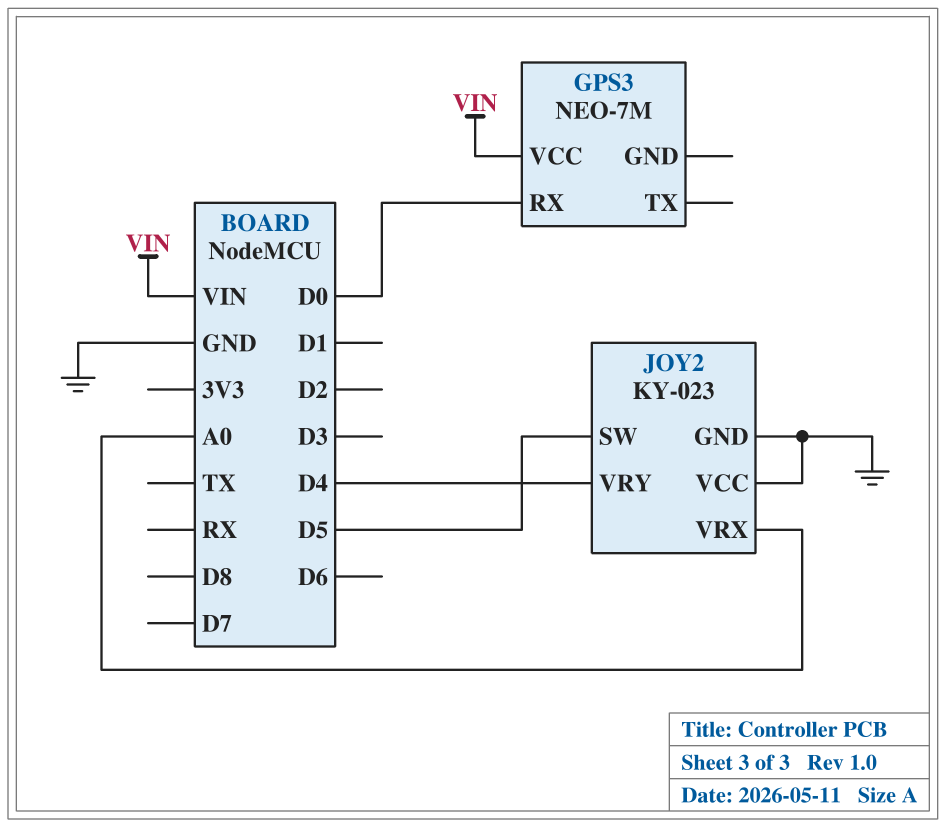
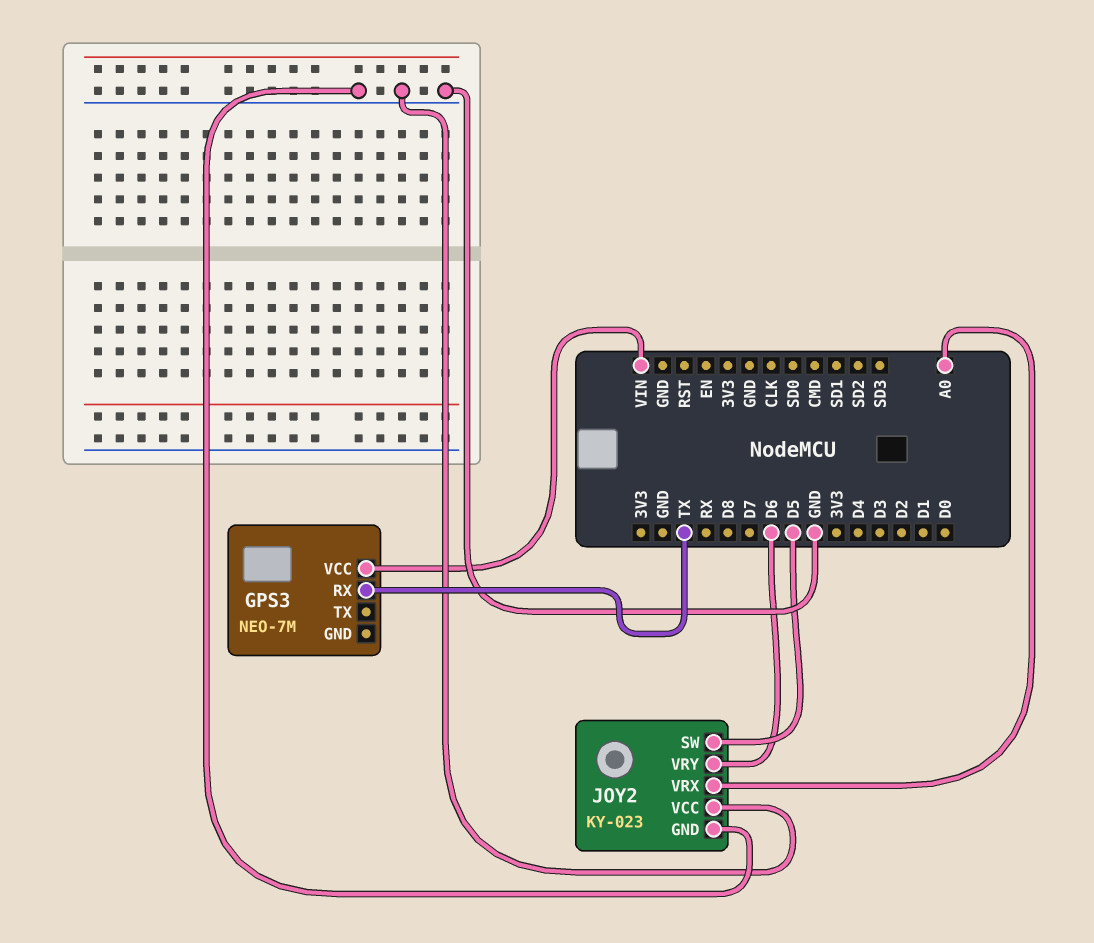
GPS3 pin RX: D0 -> TX
JOY2 pin VRY: D4 -> D6

